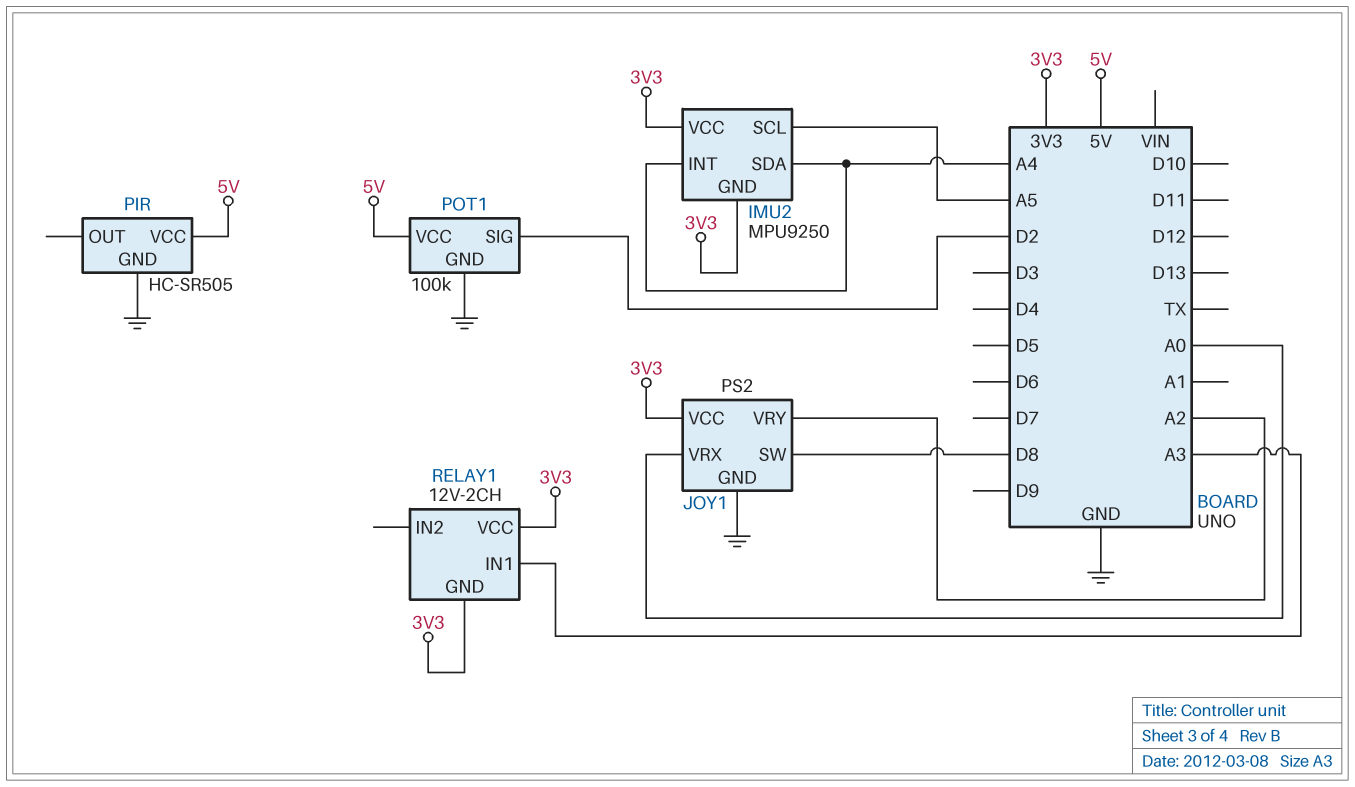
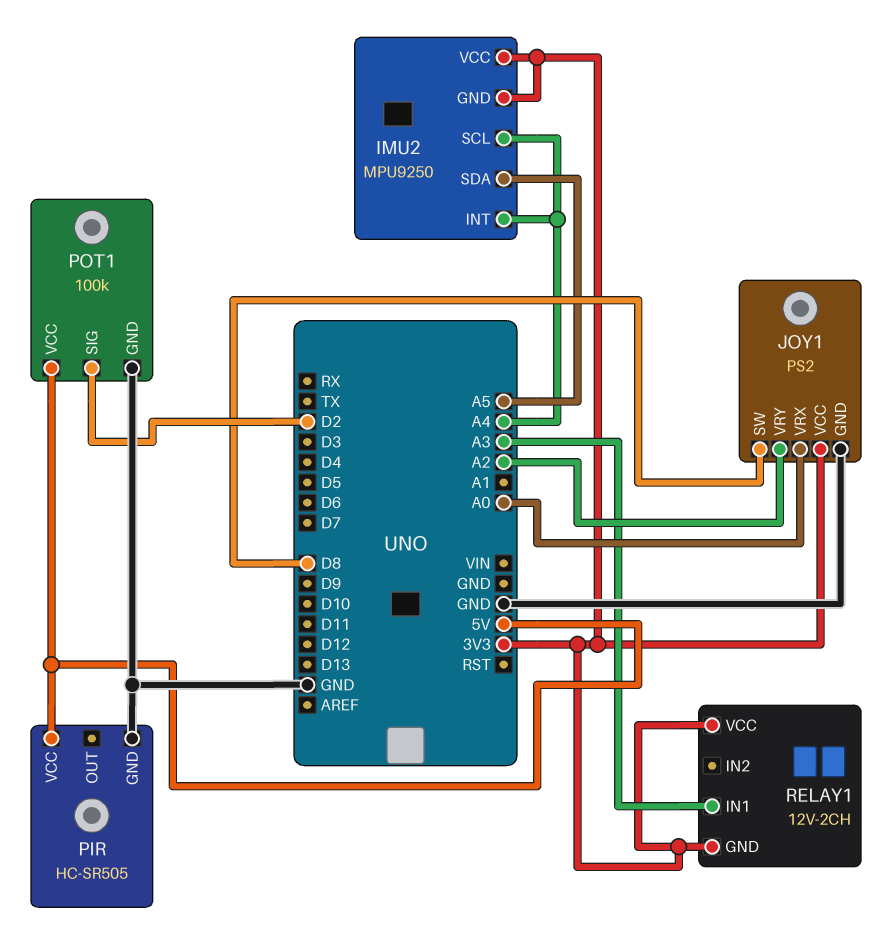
IMU2 pin SCL: A5 -> A4
IMU2 pin SDA: A4 -> A5

